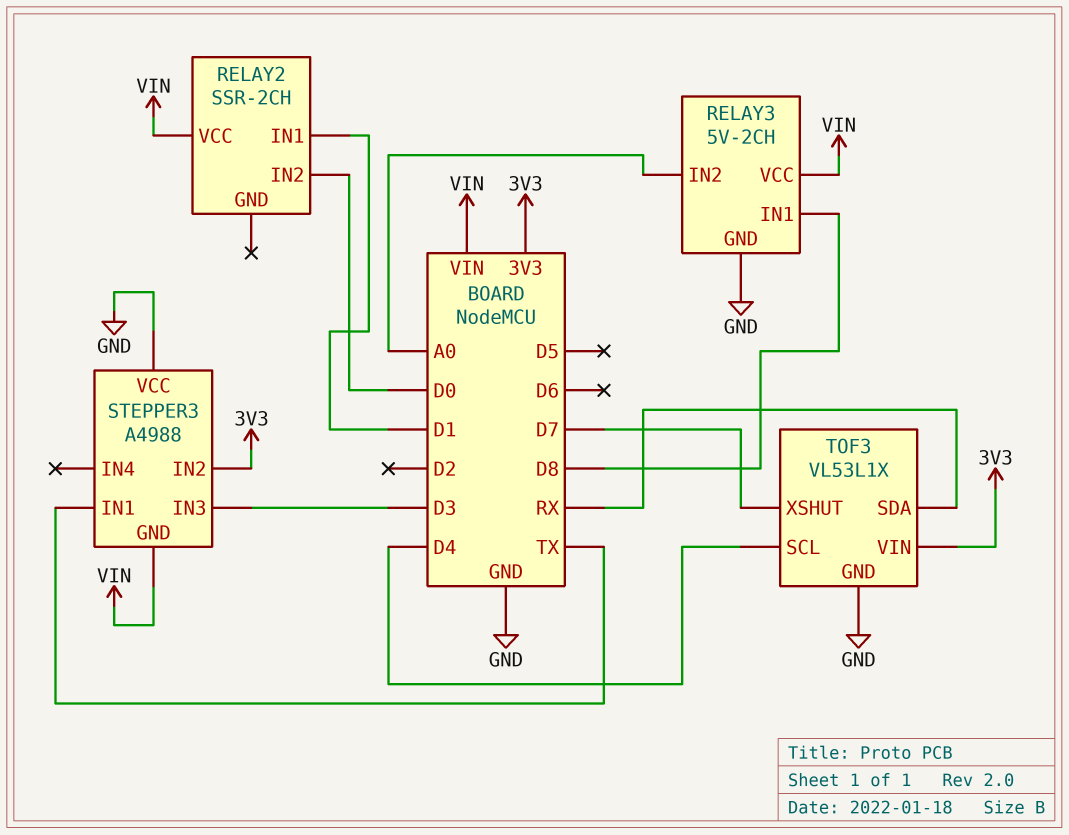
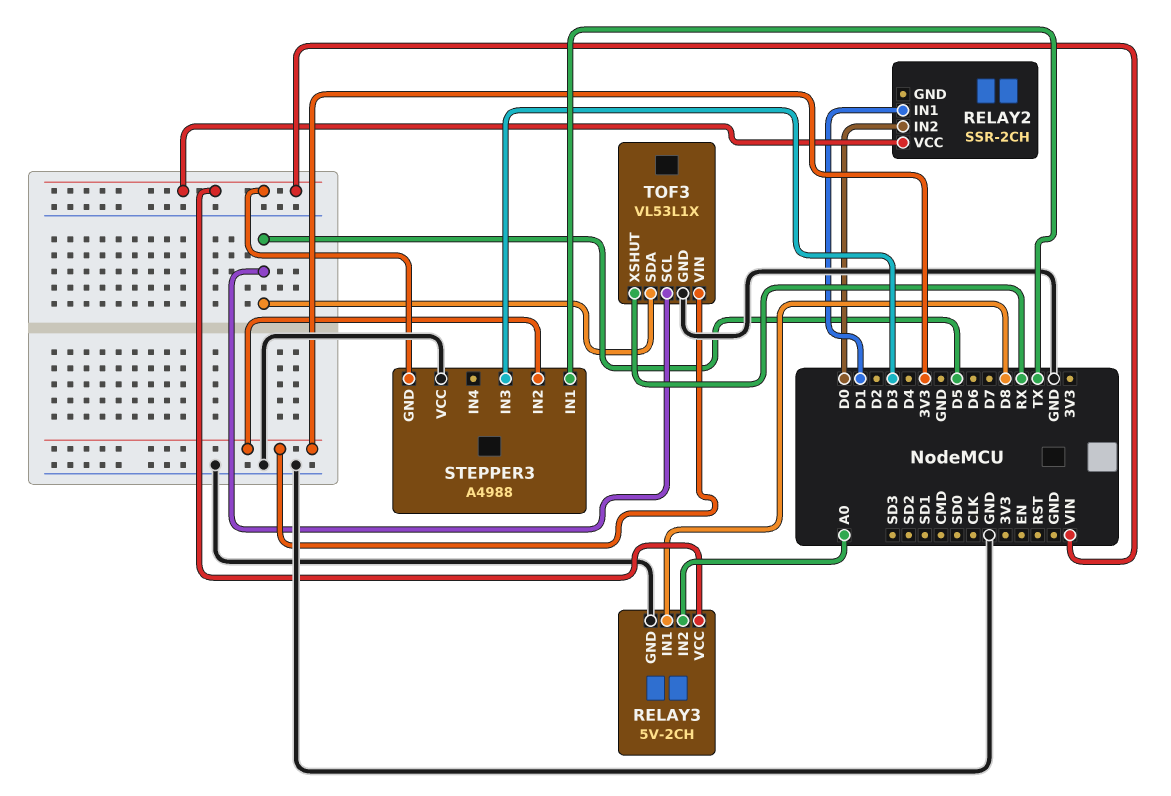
TOF3 pin SCL: D4 -> D5
TOF3 pin SDA: RX -> D5
TOF3 pin XSHUT: D7 -> RX

